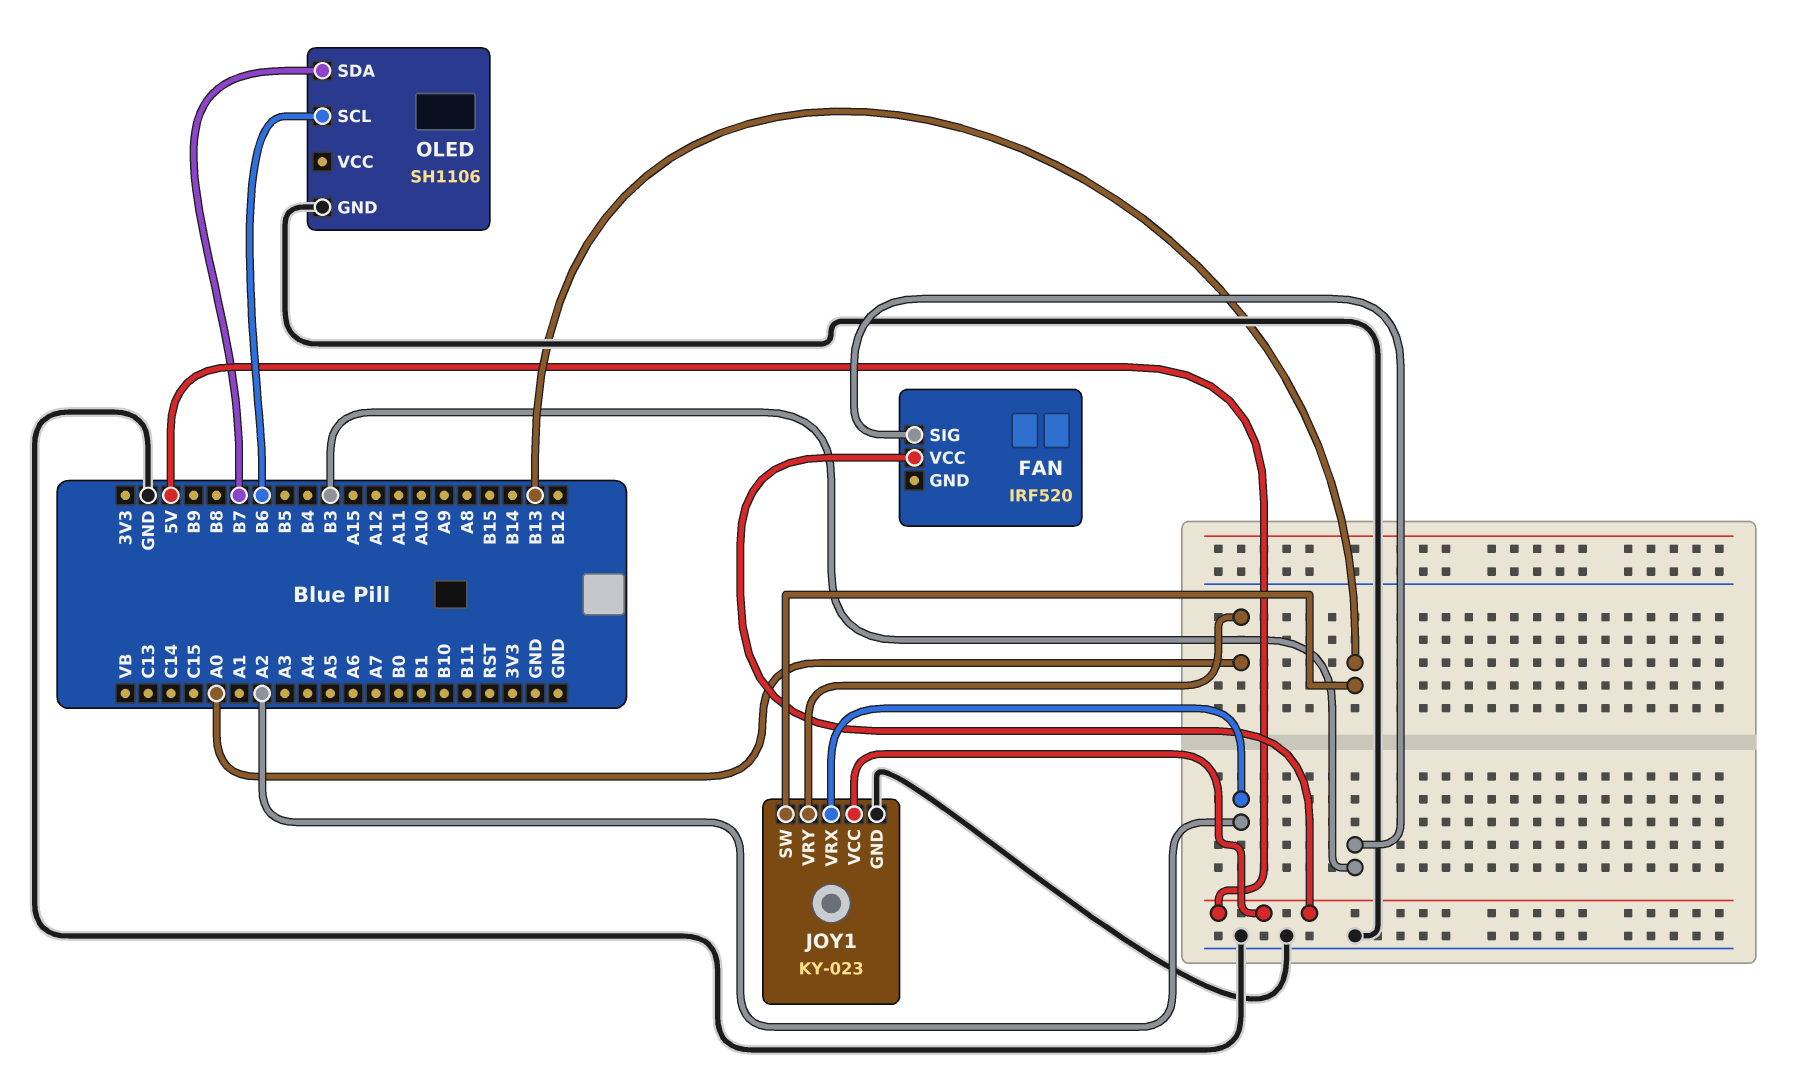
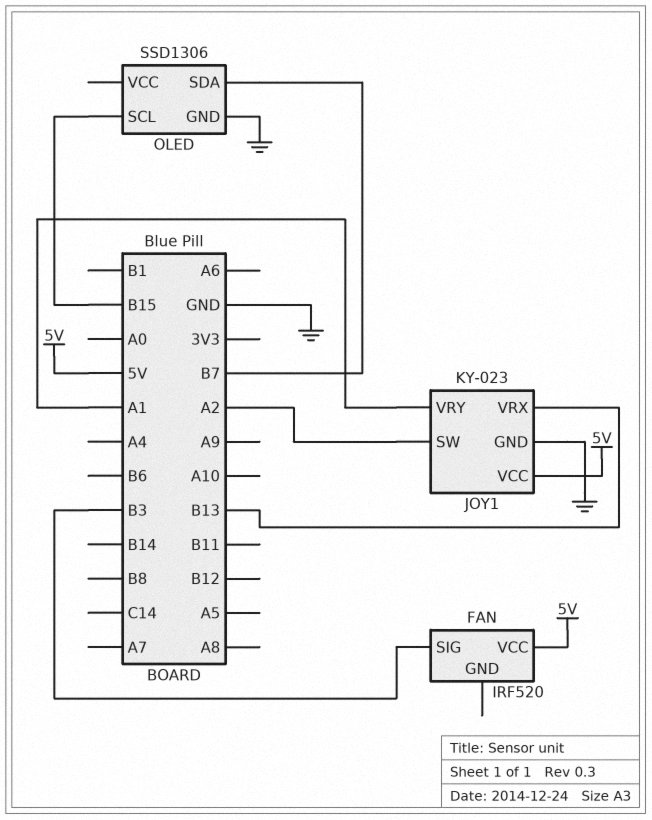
JOY1 pin SW: B13 -> A2
JOY1 pin VRX: A2 -> B13
JOY1 pin VRY: A0 -> A1
OLED: SH1106 -> SSD1306
OLED pin SCL: B6 -> B15

